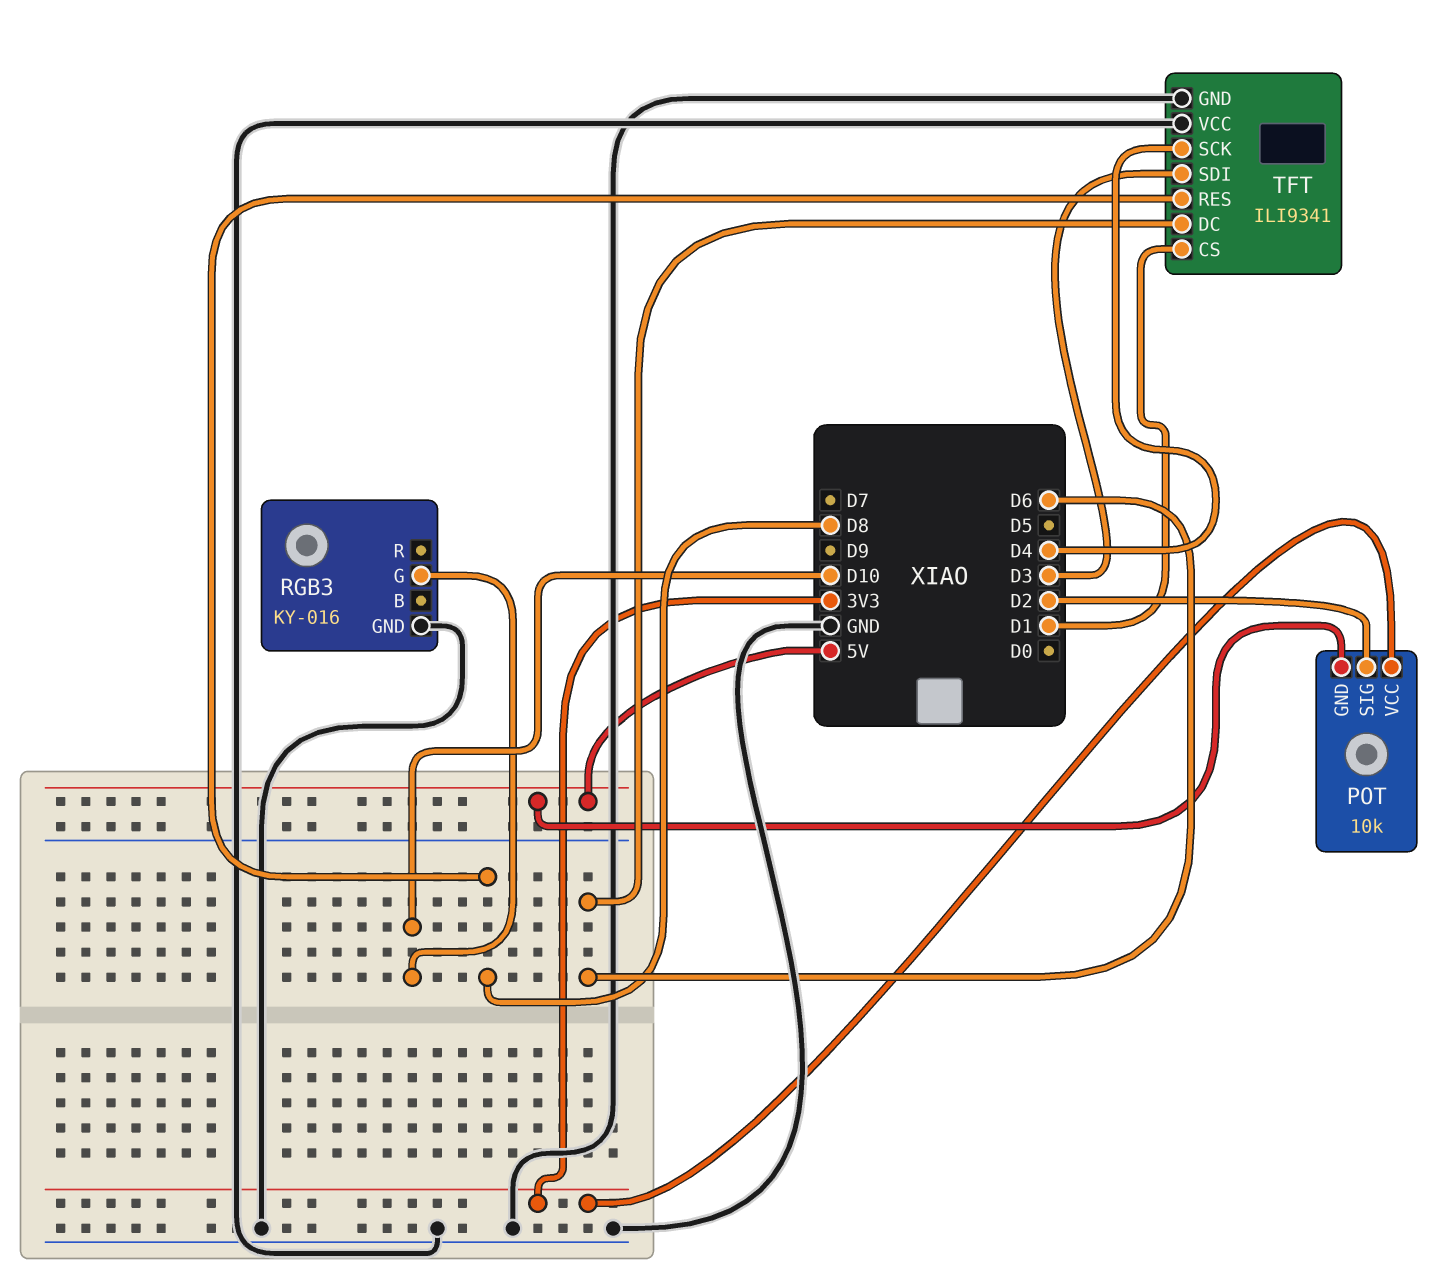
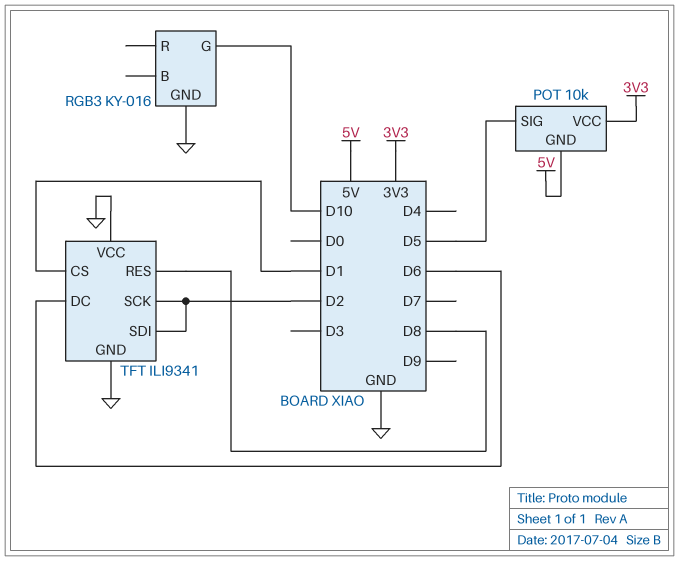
POT pin SIG: D2 -> D5
TFT pin SCK: D4 -> D2
TFT pin SDI: D3 -> D2

